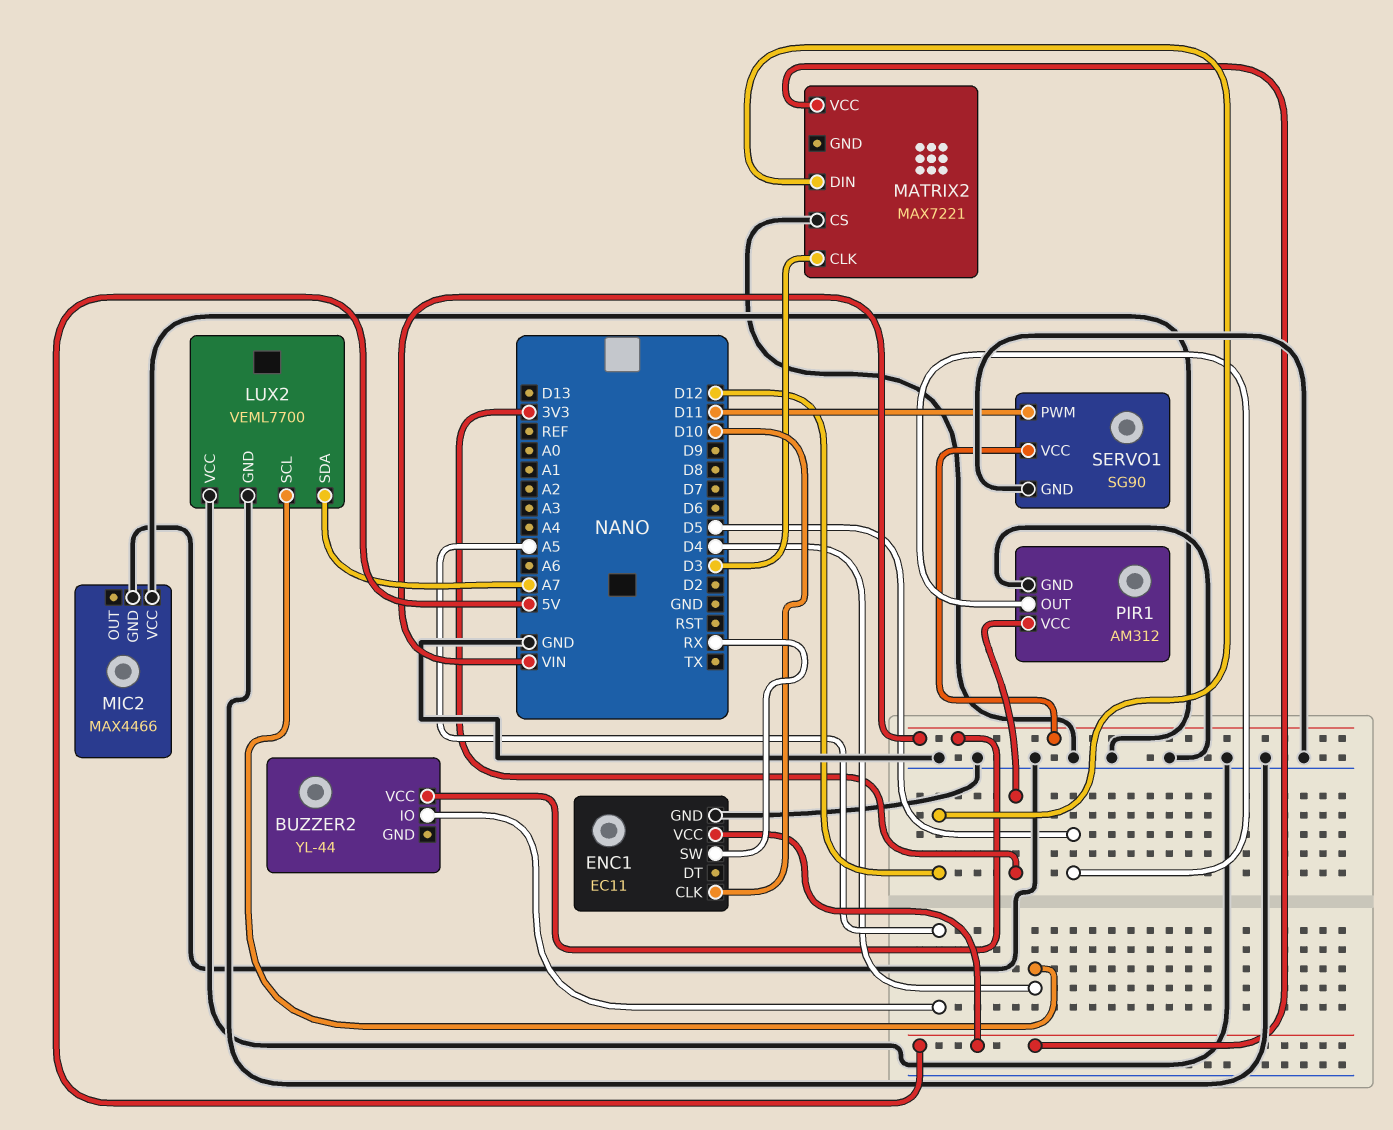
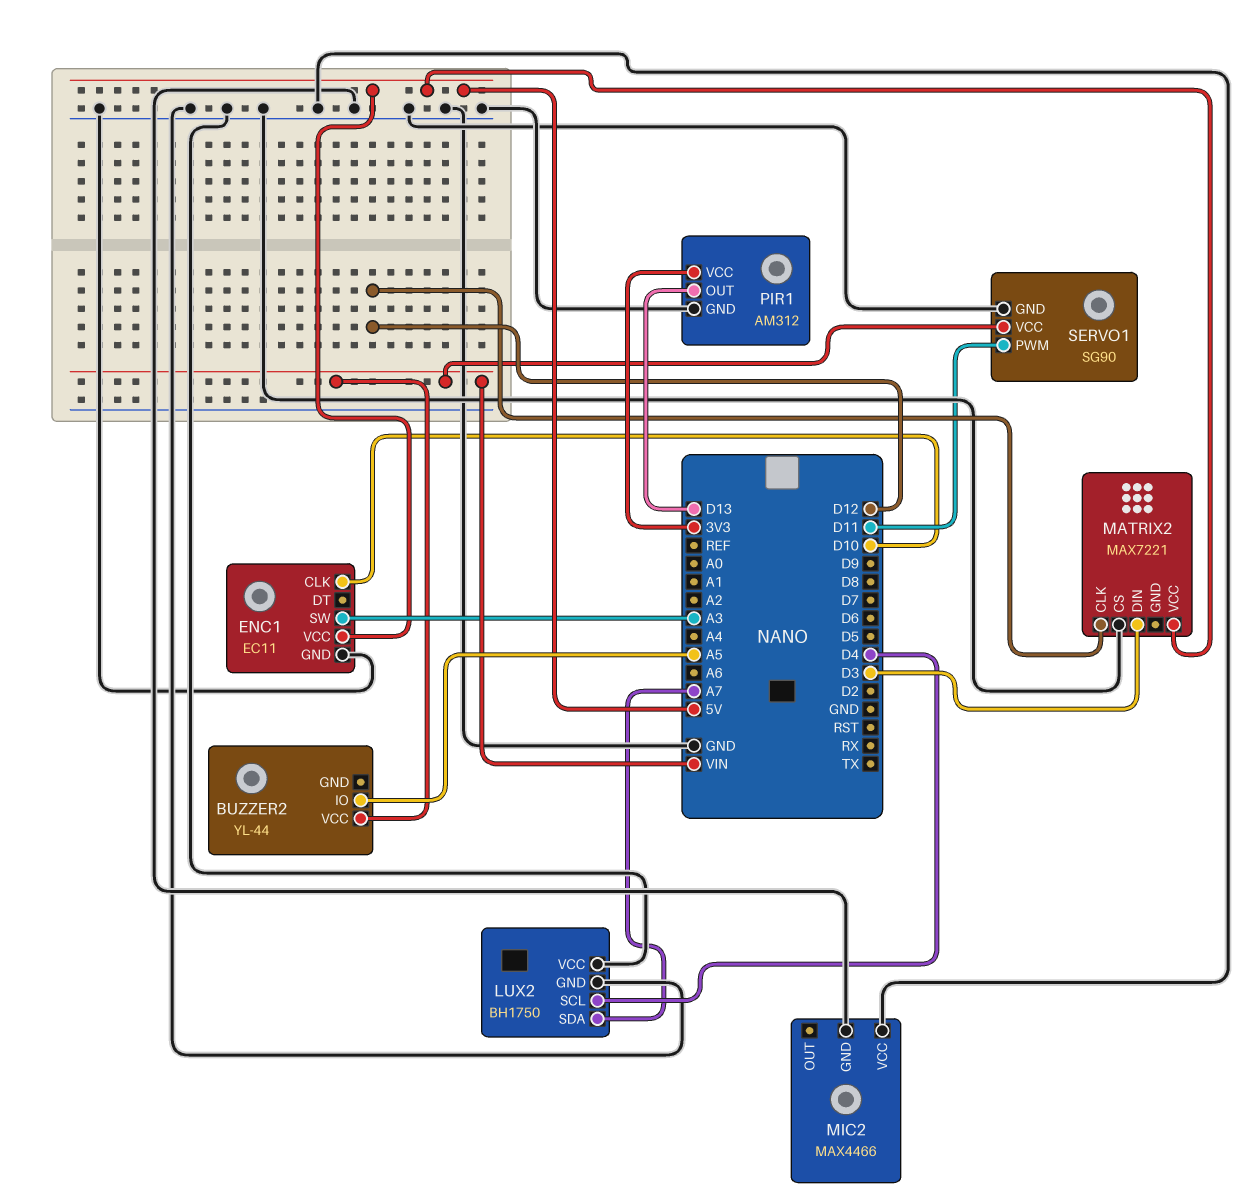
ENC1 pin SW: RX -> A3
LUX2: VEML7700 -> BH1750
MATRIX2 pin CLK: D3 -> D12
MATRIX2 pin DIN: D12 -> D3
PIR1 pin OUT: D5 -> D13

